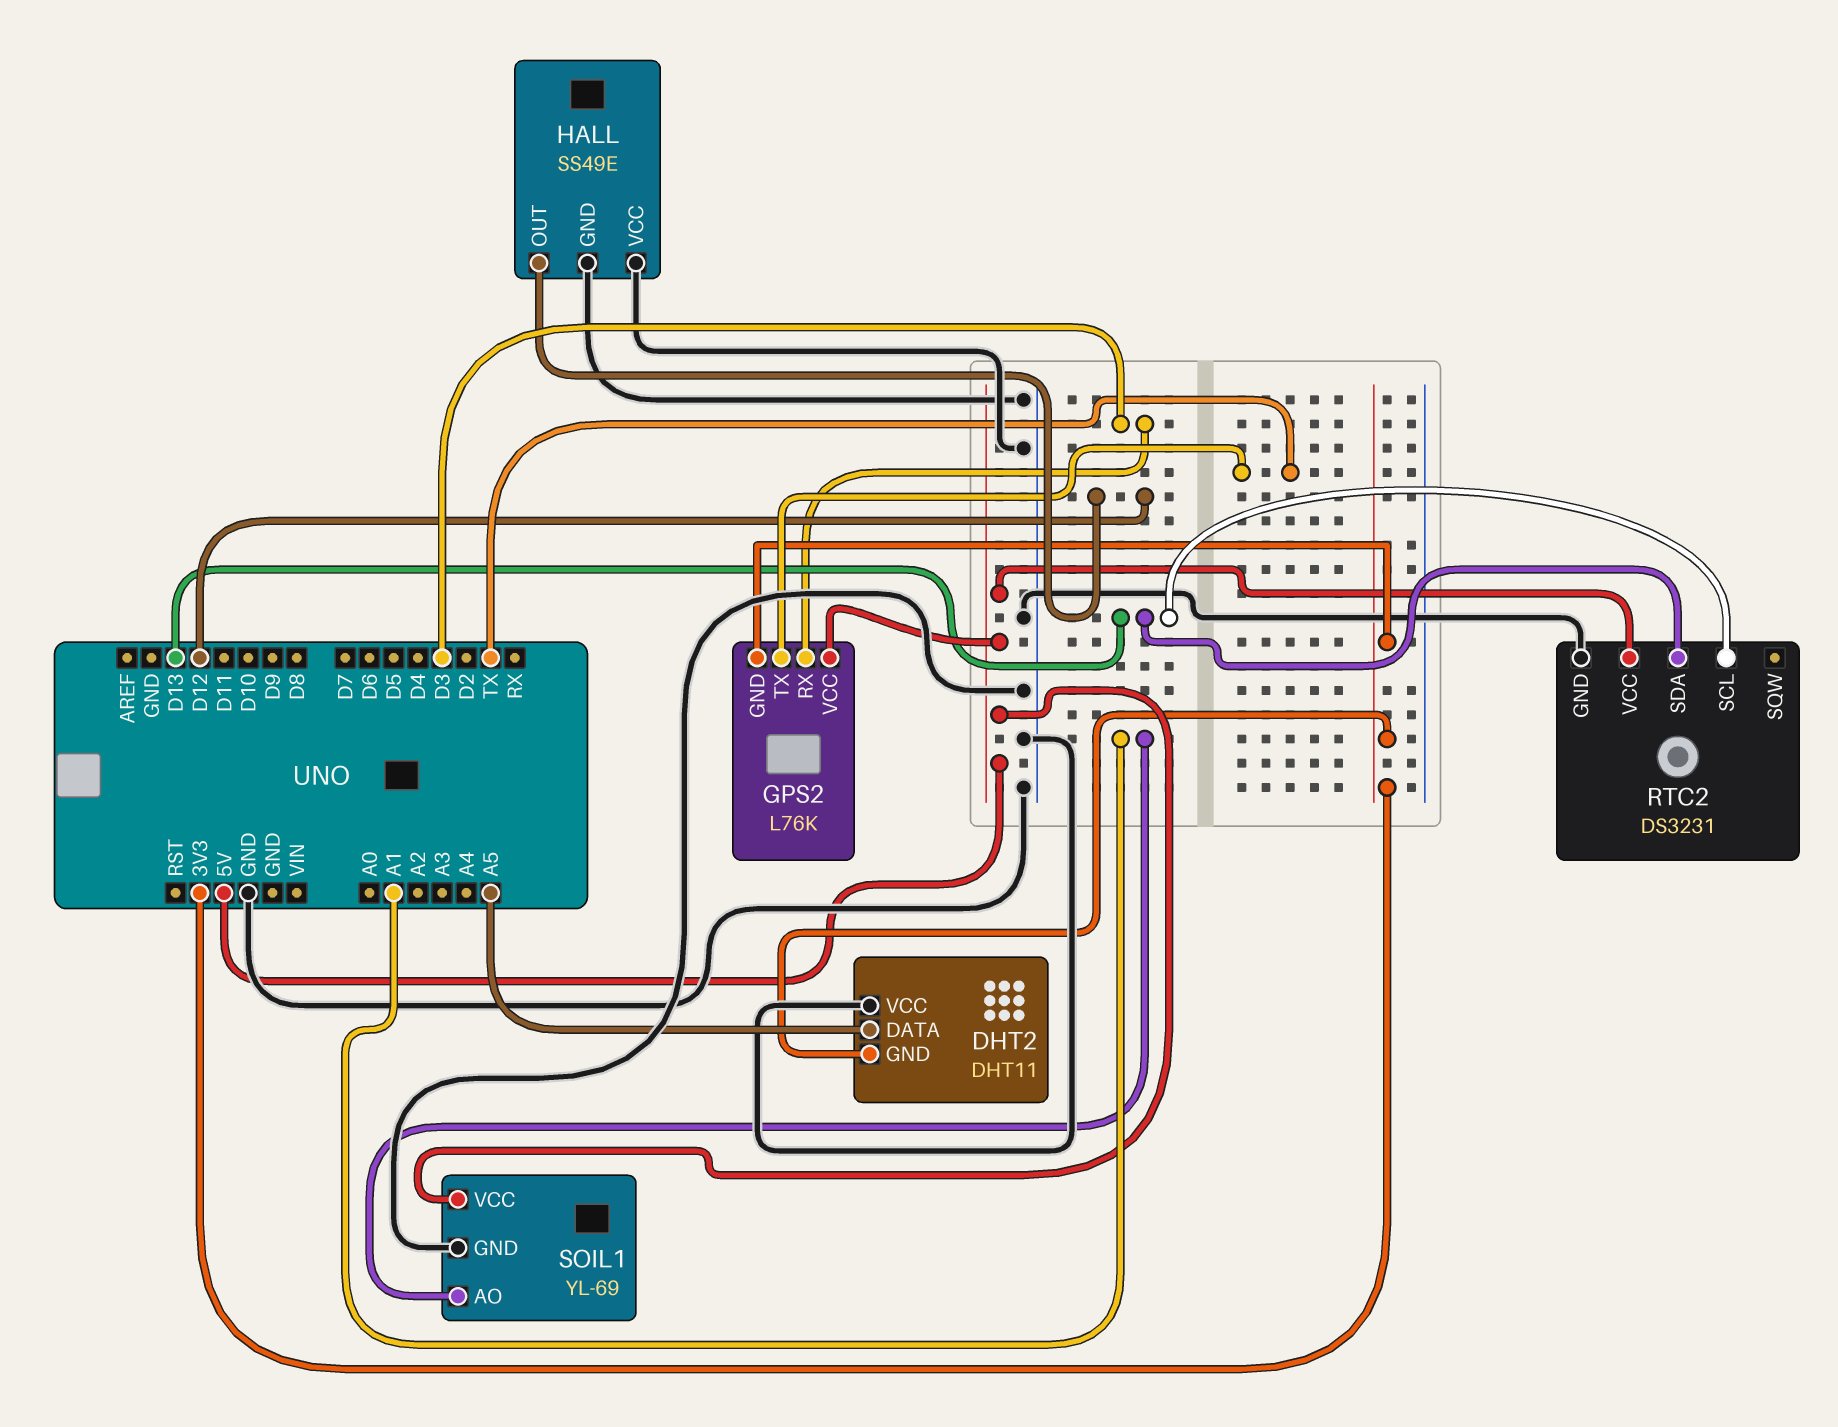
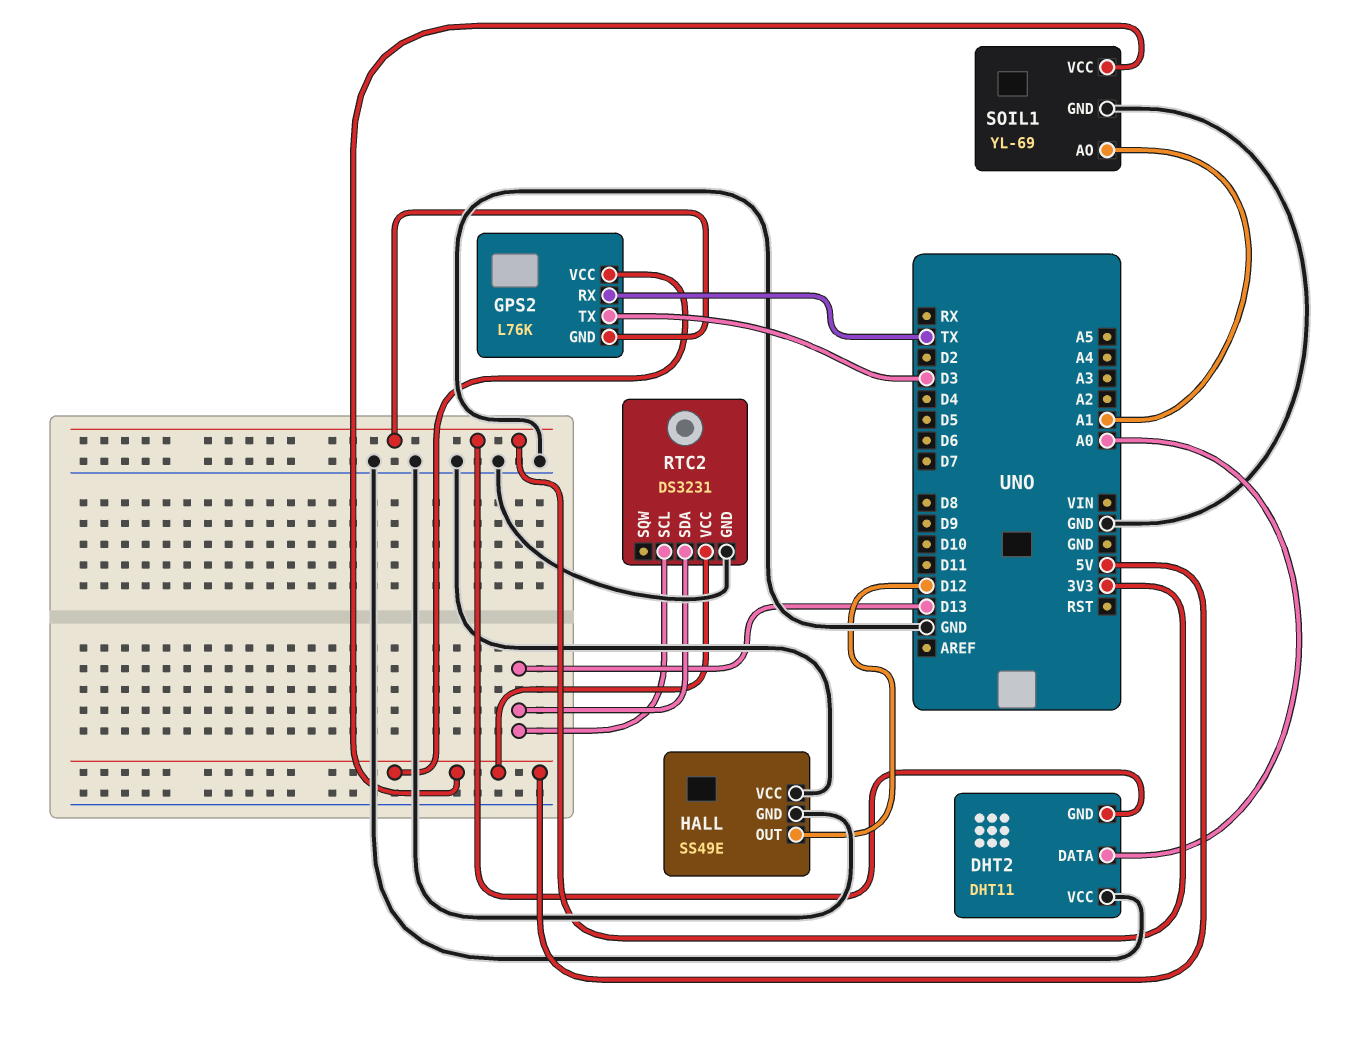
DHT2 pin DATA: A5 -> A0
GPS2 pin RX: D3 -> TX
GPS2 pin TX: TX -> D3

